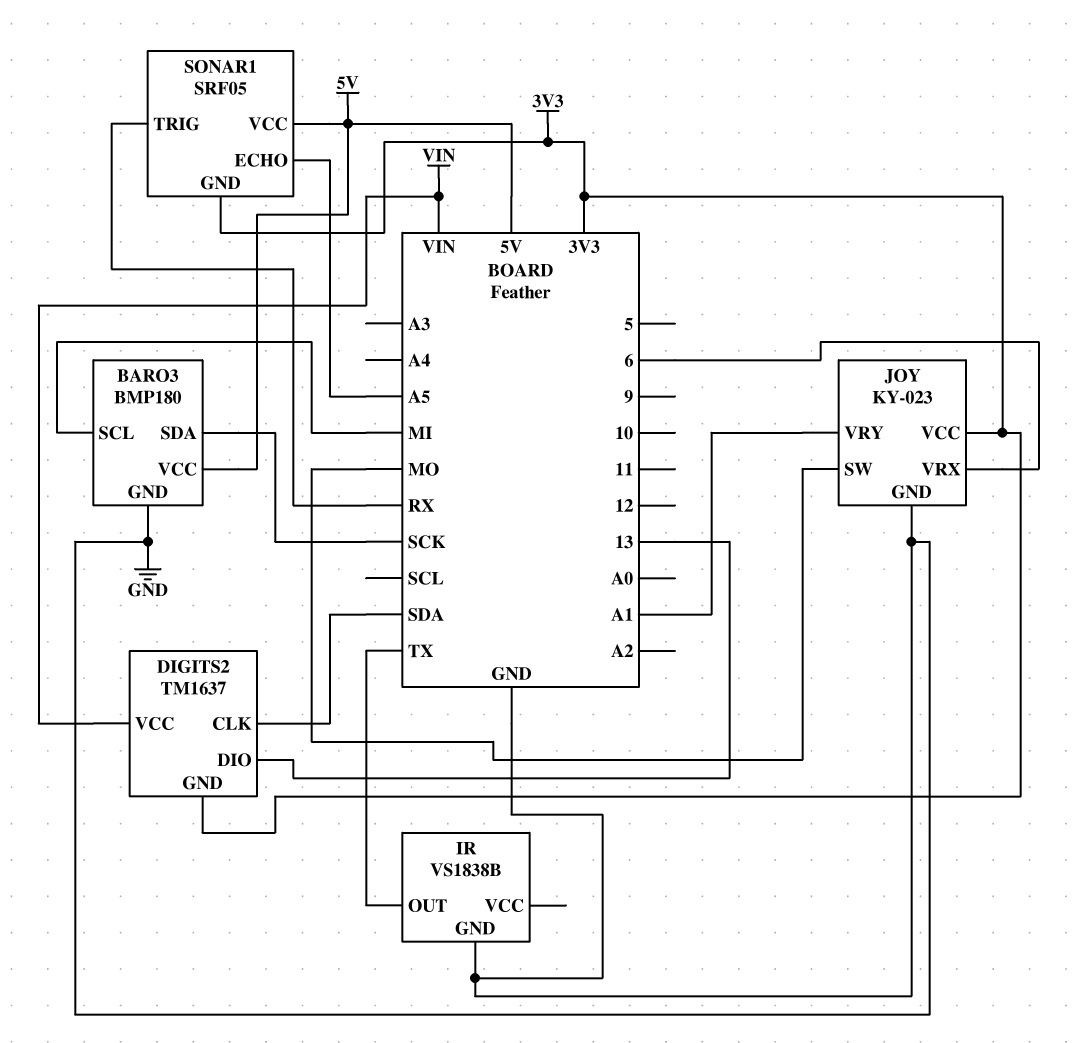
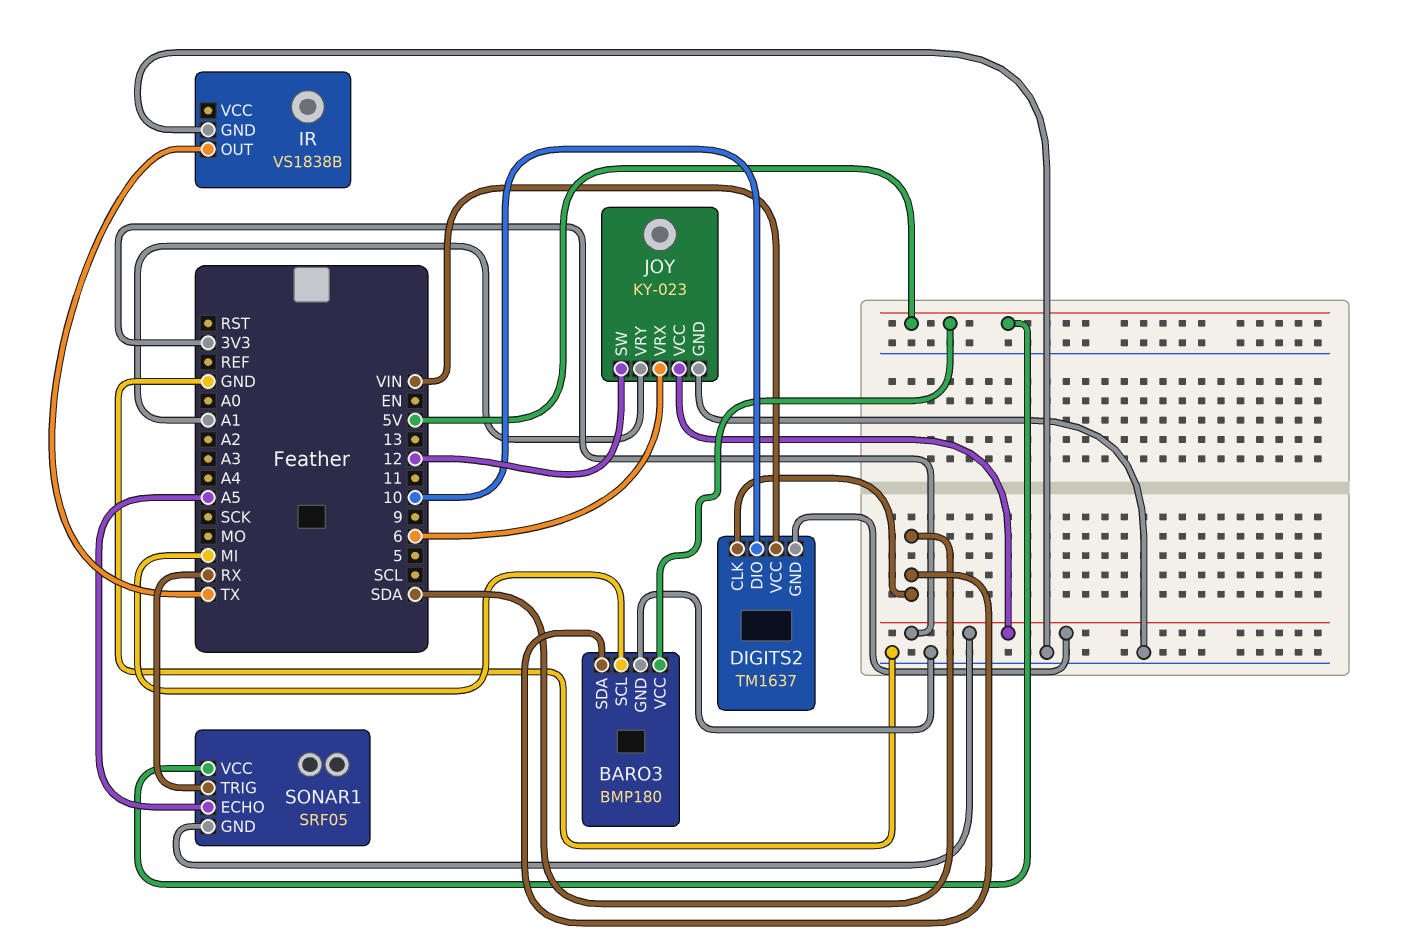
BARO3 pin SDA: SCK -> SDA
DIGITS2 pin DIO: 13 -> 10
JOY pin SW: MO -> 12

